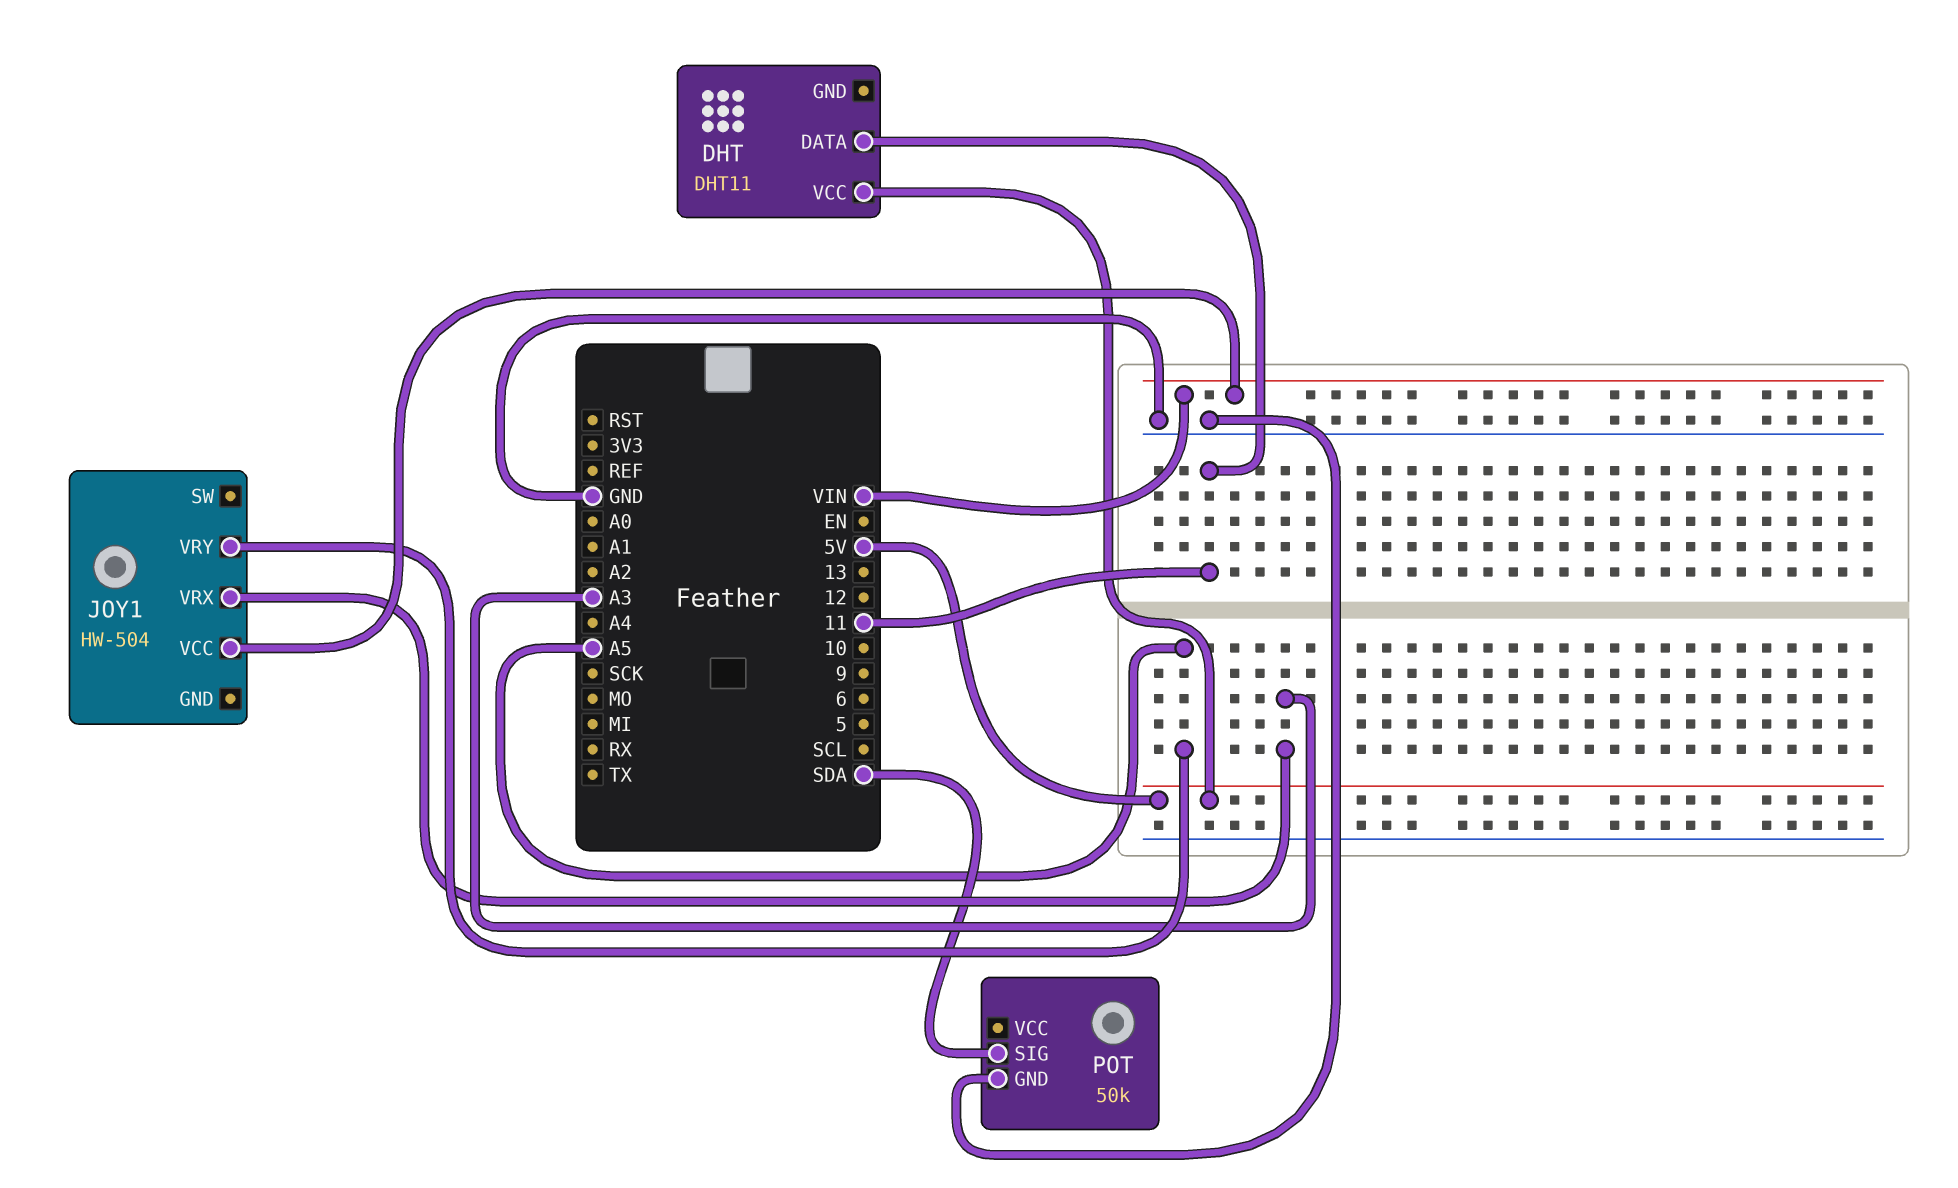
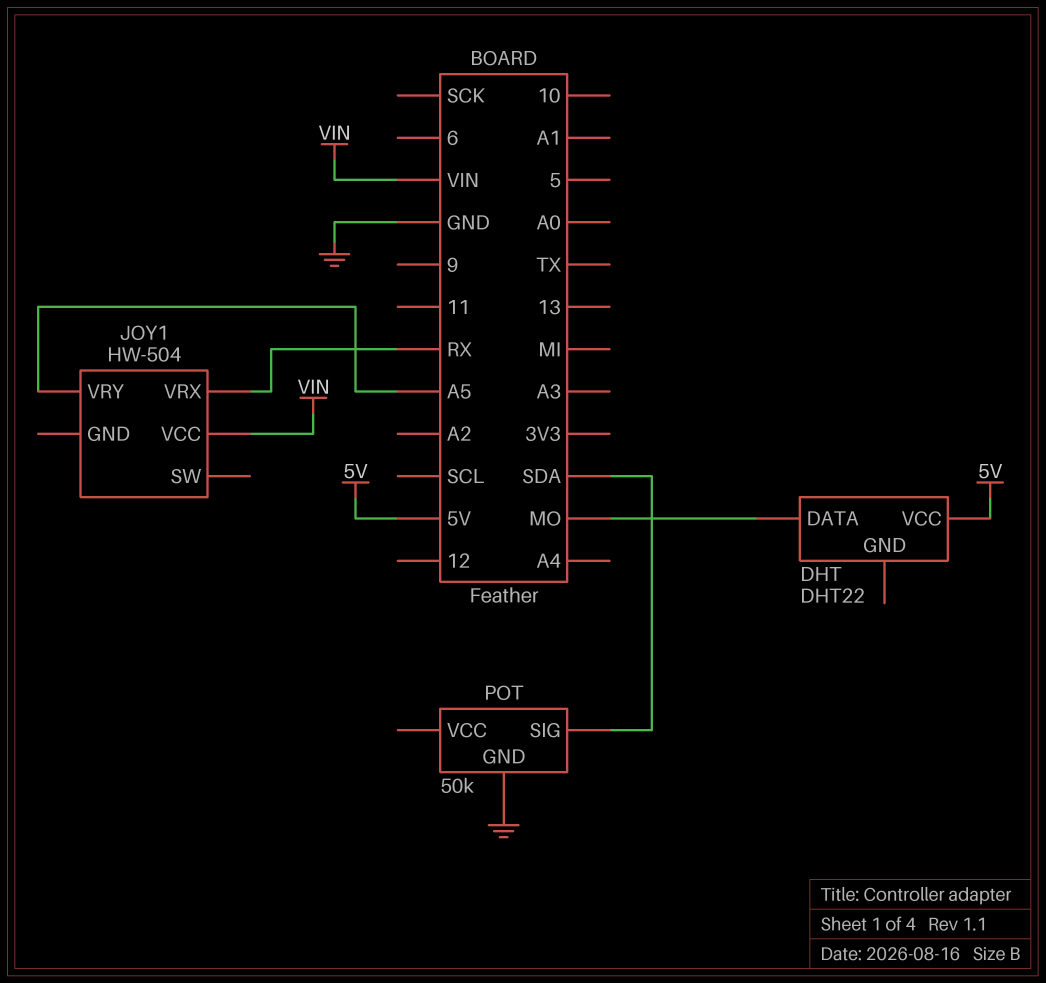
DHT: DHT11 -> DHT22
DHT pin DATA: 11 -> MO
JOY1 pin VRX: A3 -> RX

